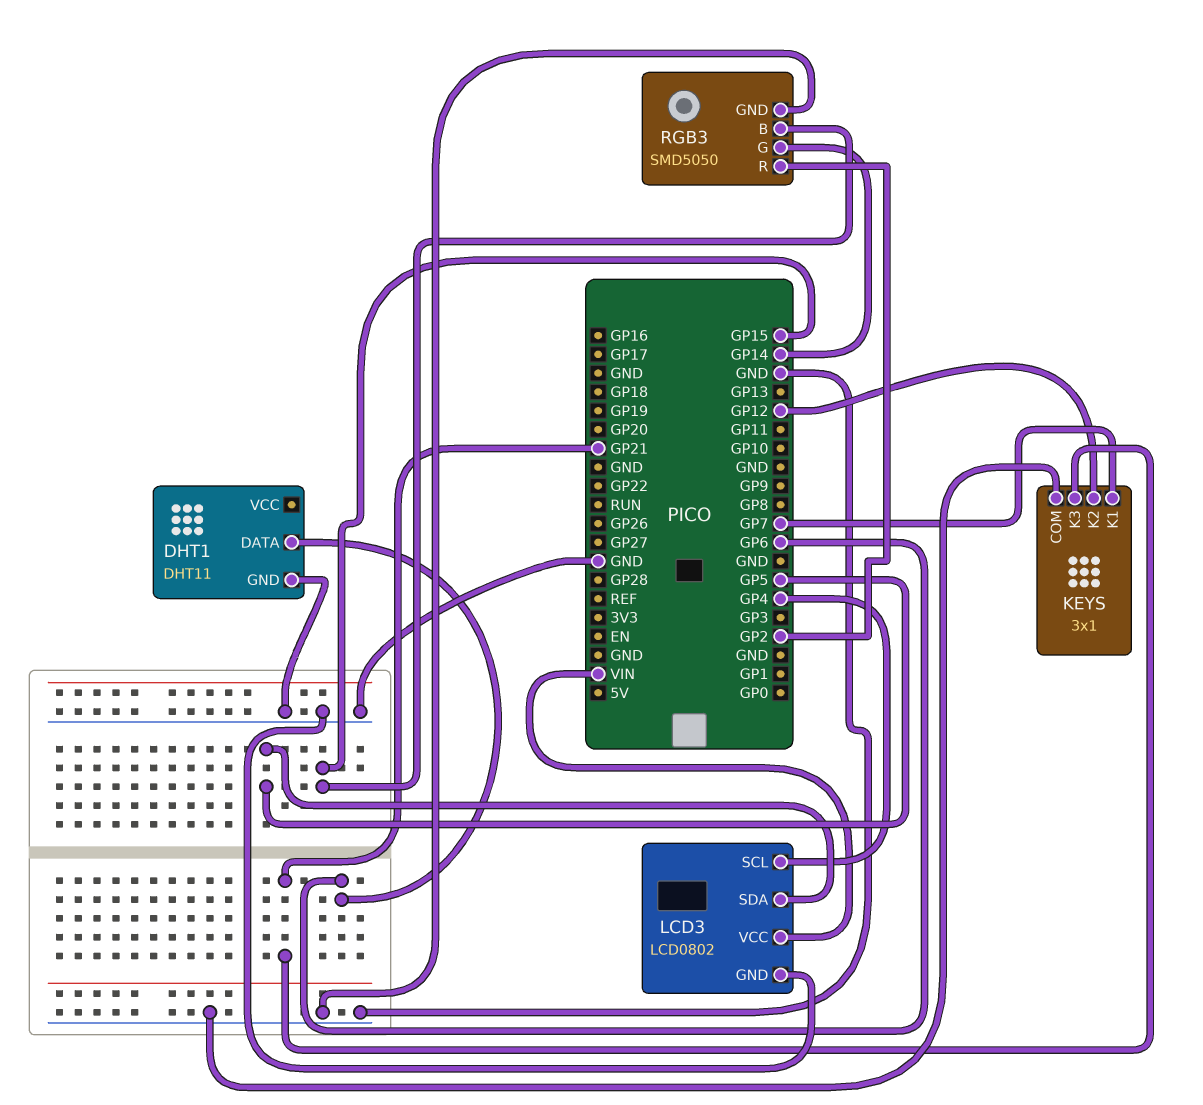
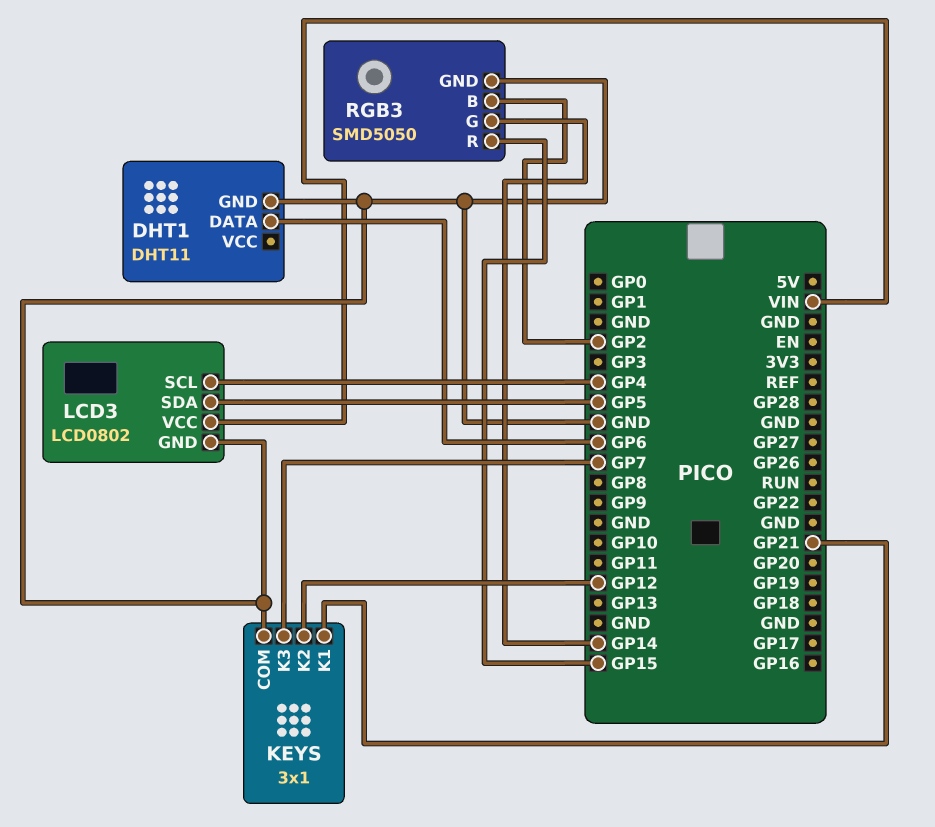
KEYS pin K1: GP7 -> GP21
KEYS pin K3: GP21 -> GP7
RGB3 pin B: GP15 -> GP2
RGB3 pin R: GP2 -> GP15

